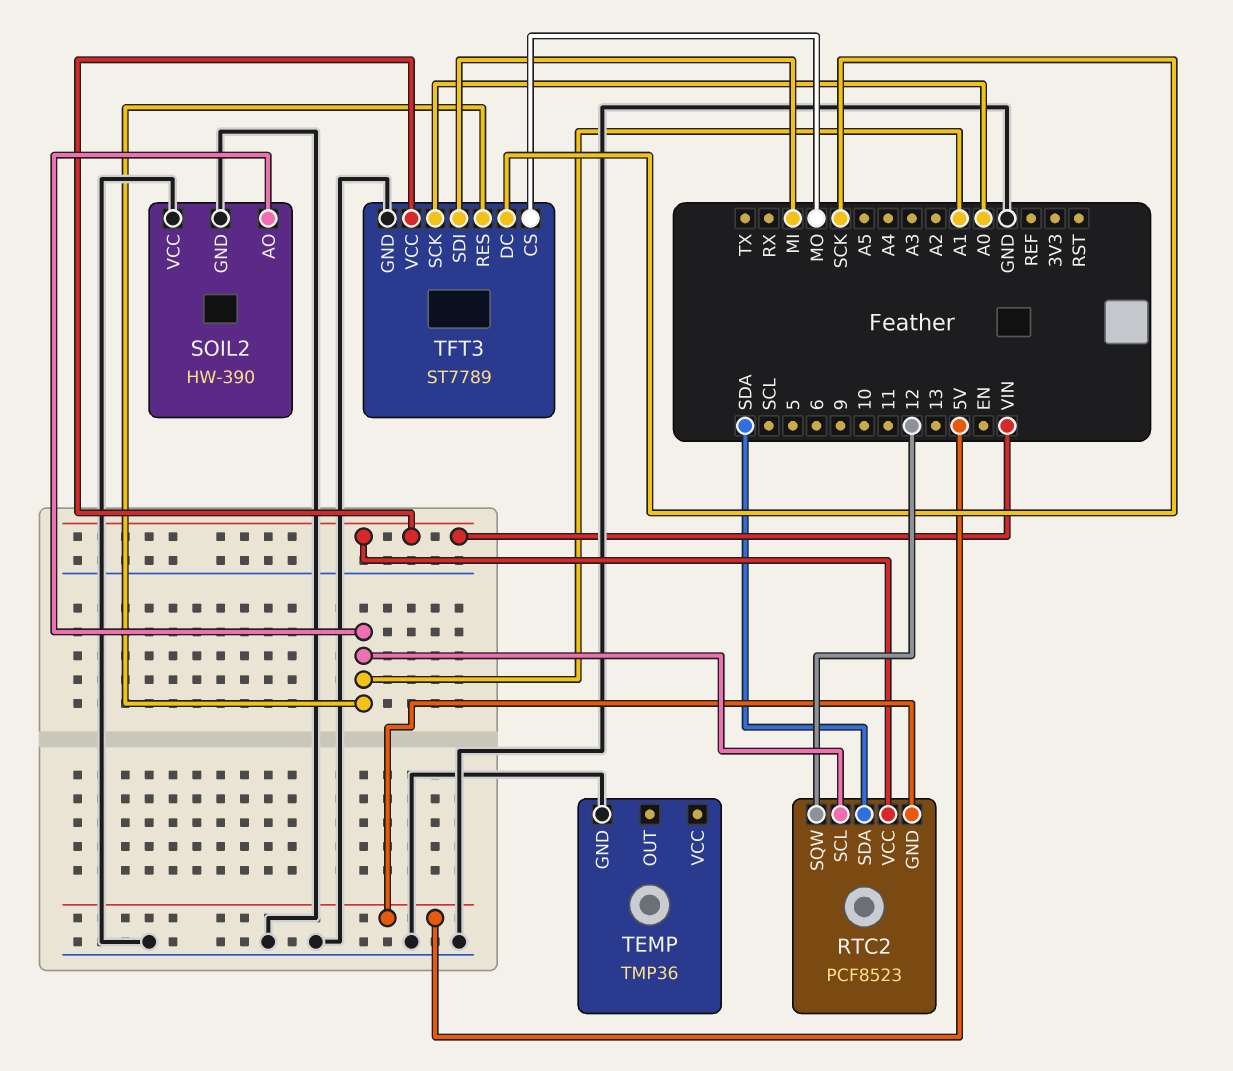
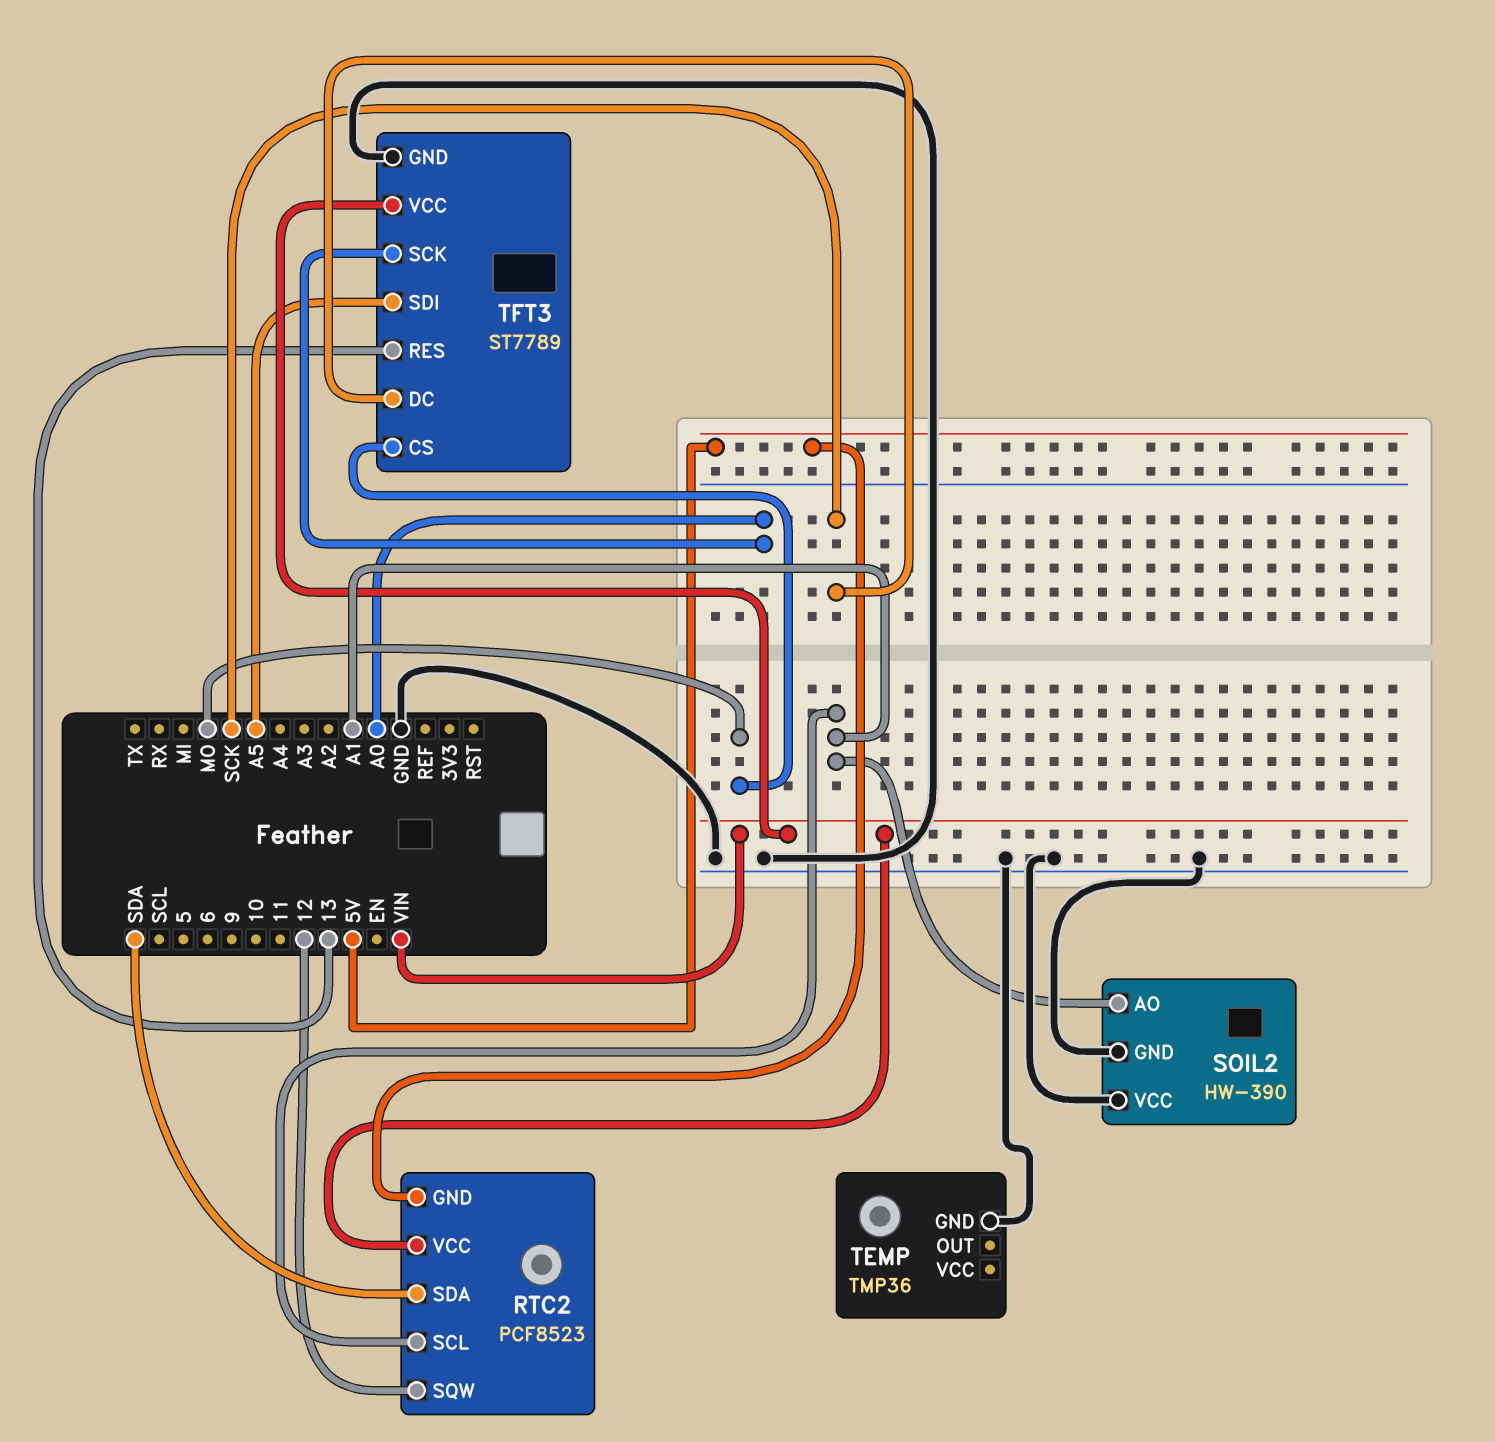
TFT3 pin RES: A1 -> 13
TFT3 pin SDI: MI -> A5

